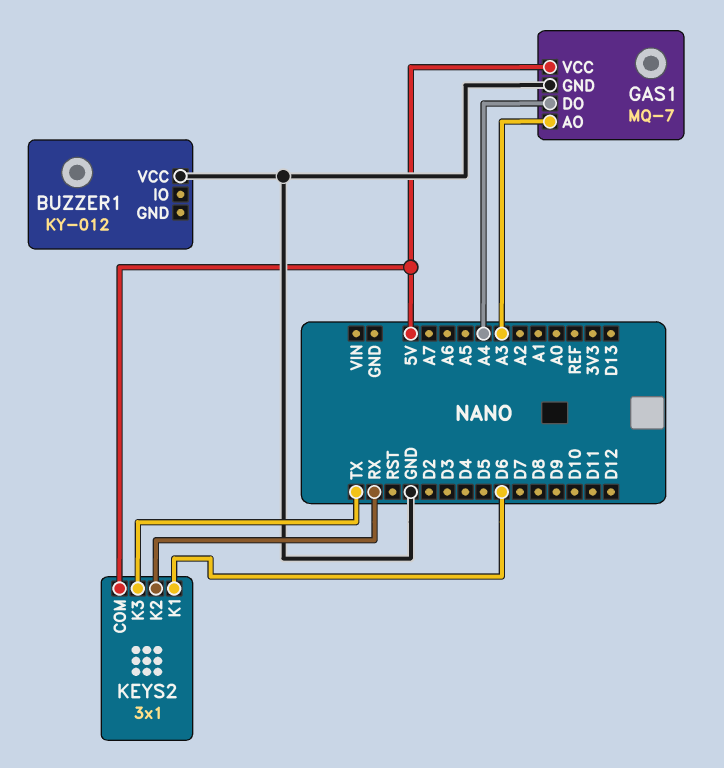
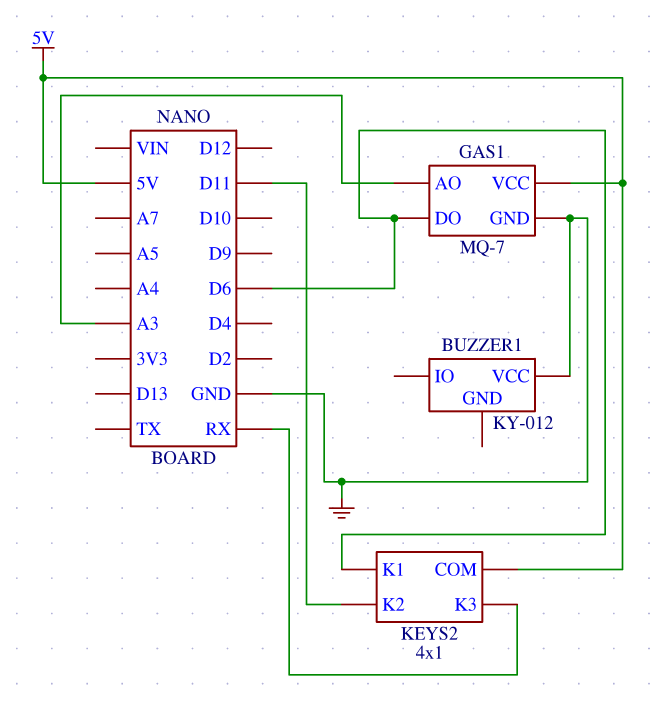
GAS1 pin DO: A4 -> D6
KEYS2: 3x1 -> 4x1
KEYS2 pin K2: RX -> D11
KEYS2 pin K3: TX -> RX

